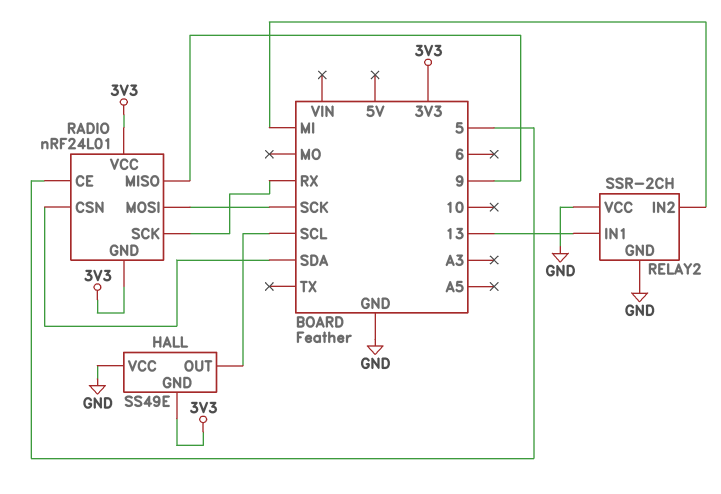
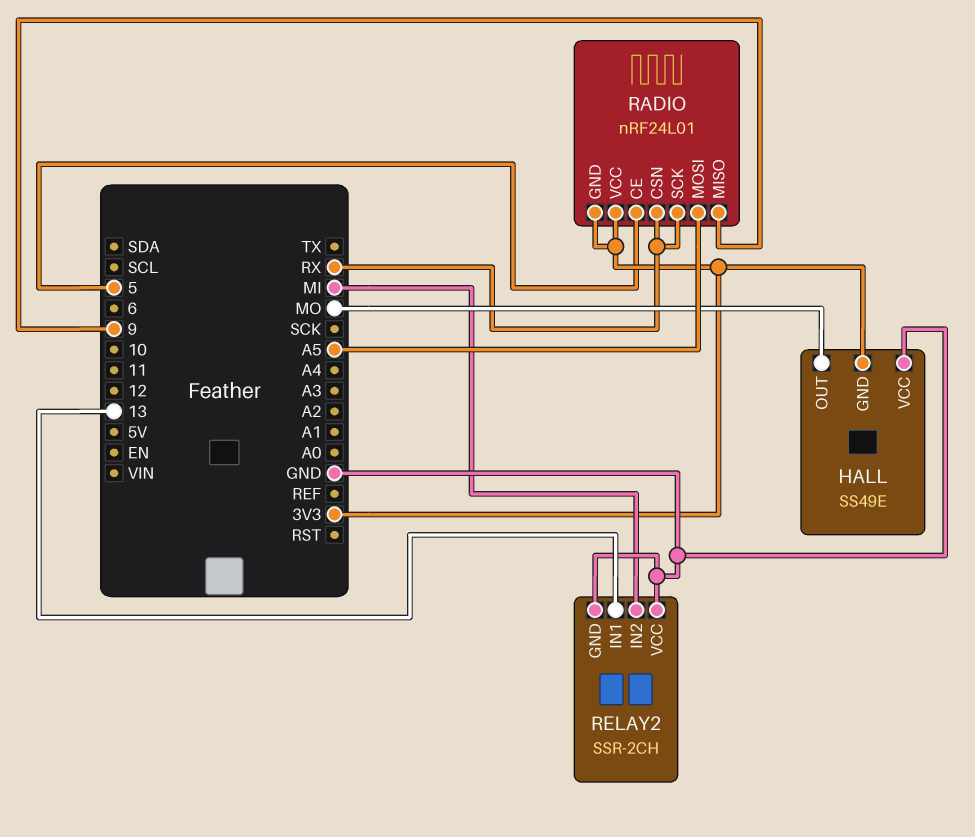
HALL pin OUT: SCL -> MO
RADIO pin CSN: SDA -> RX
RADIO pin MOSI: SCK -> A5

